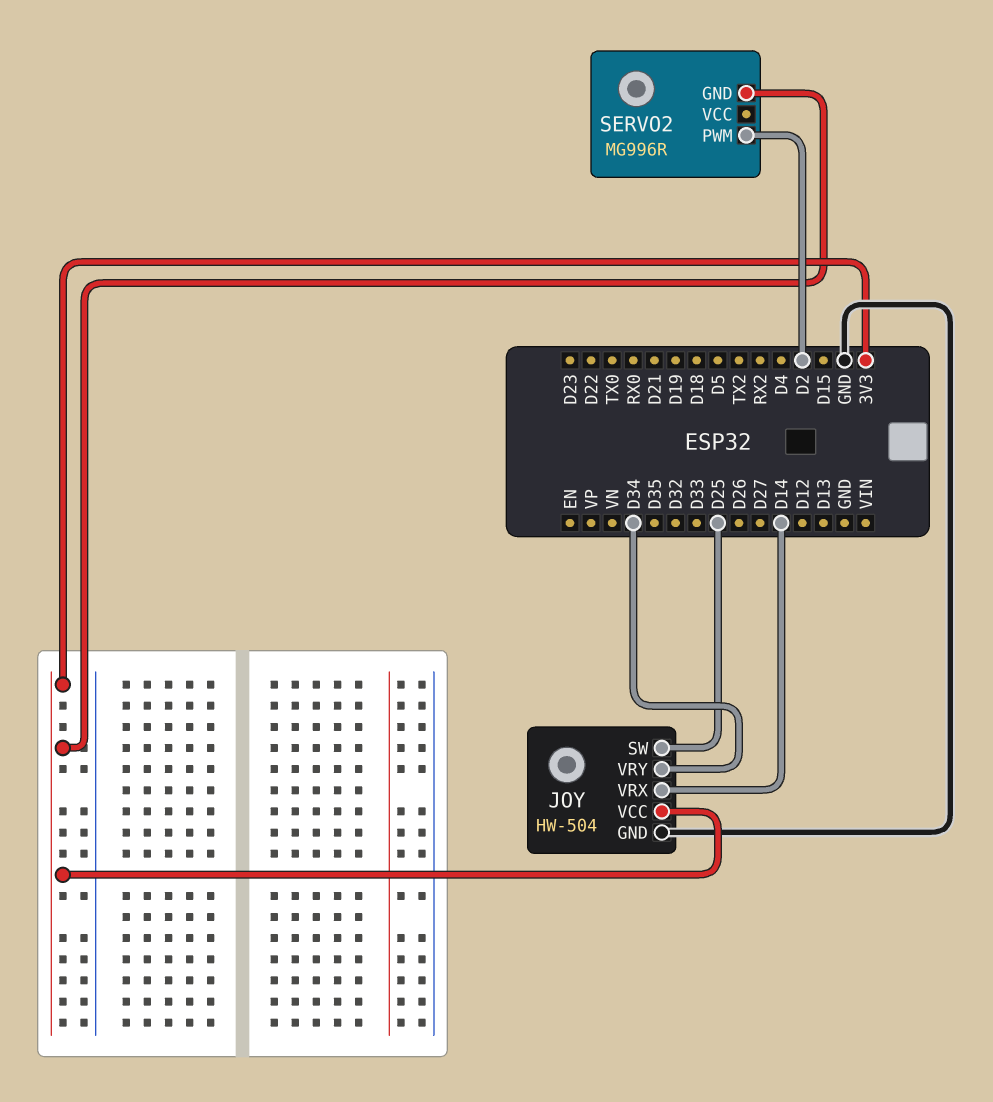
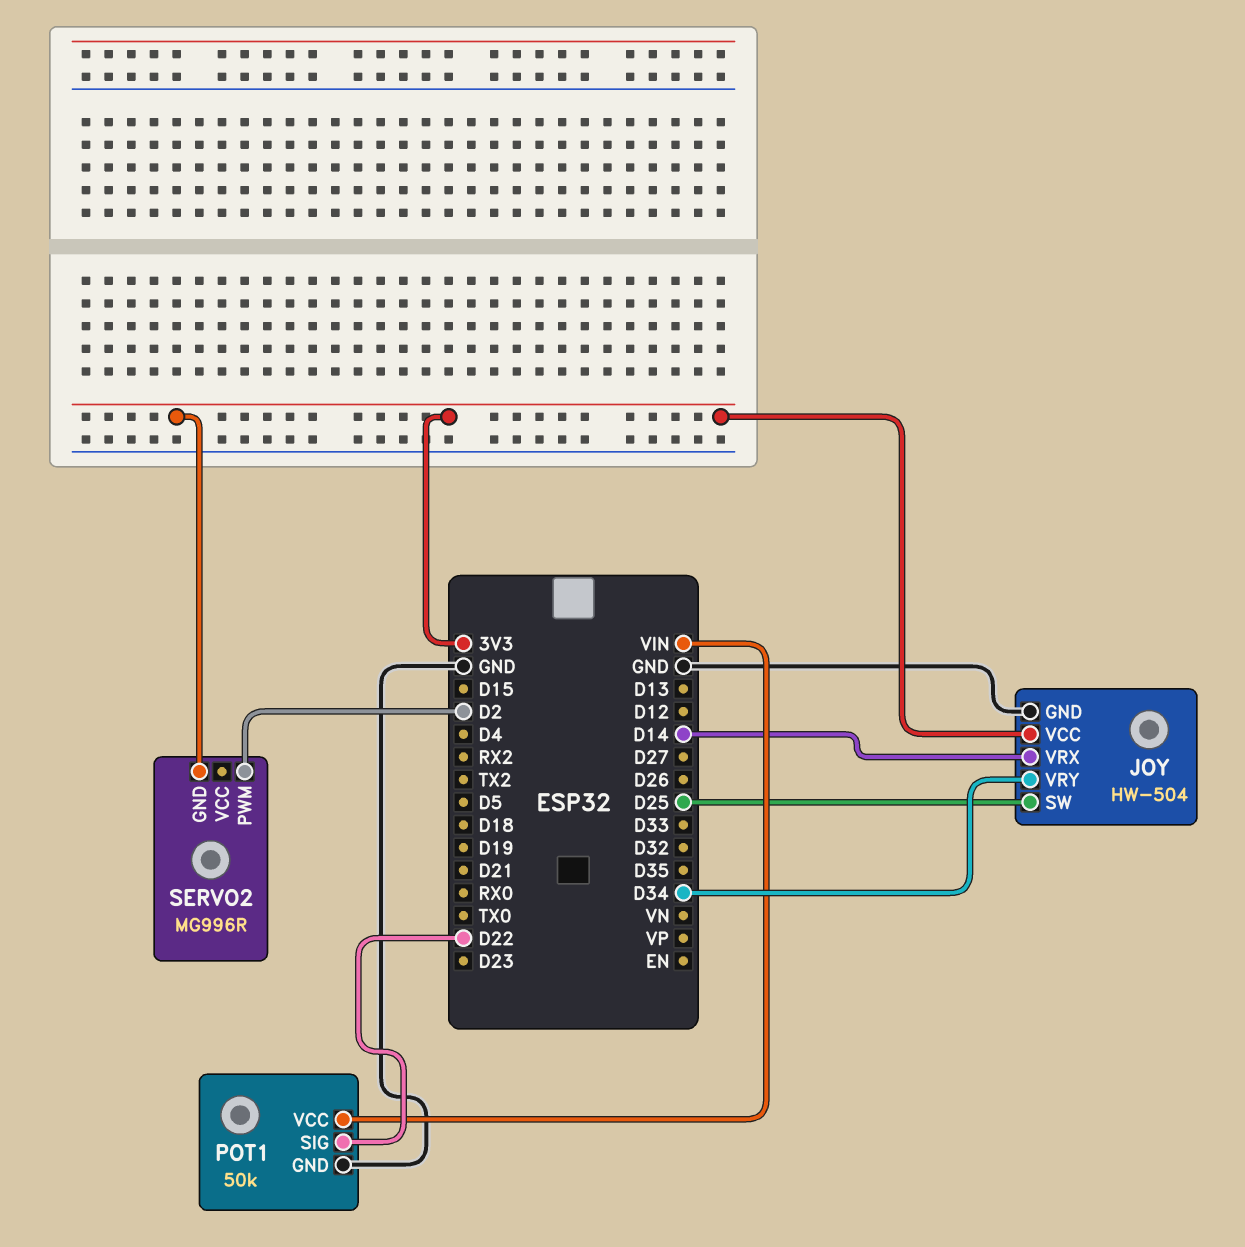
POT1: none -> 50k
POT1 pin GND: none -> GND
POT1 pin SIG: none -> D22
POT1 pin VCC: none -> VIN

